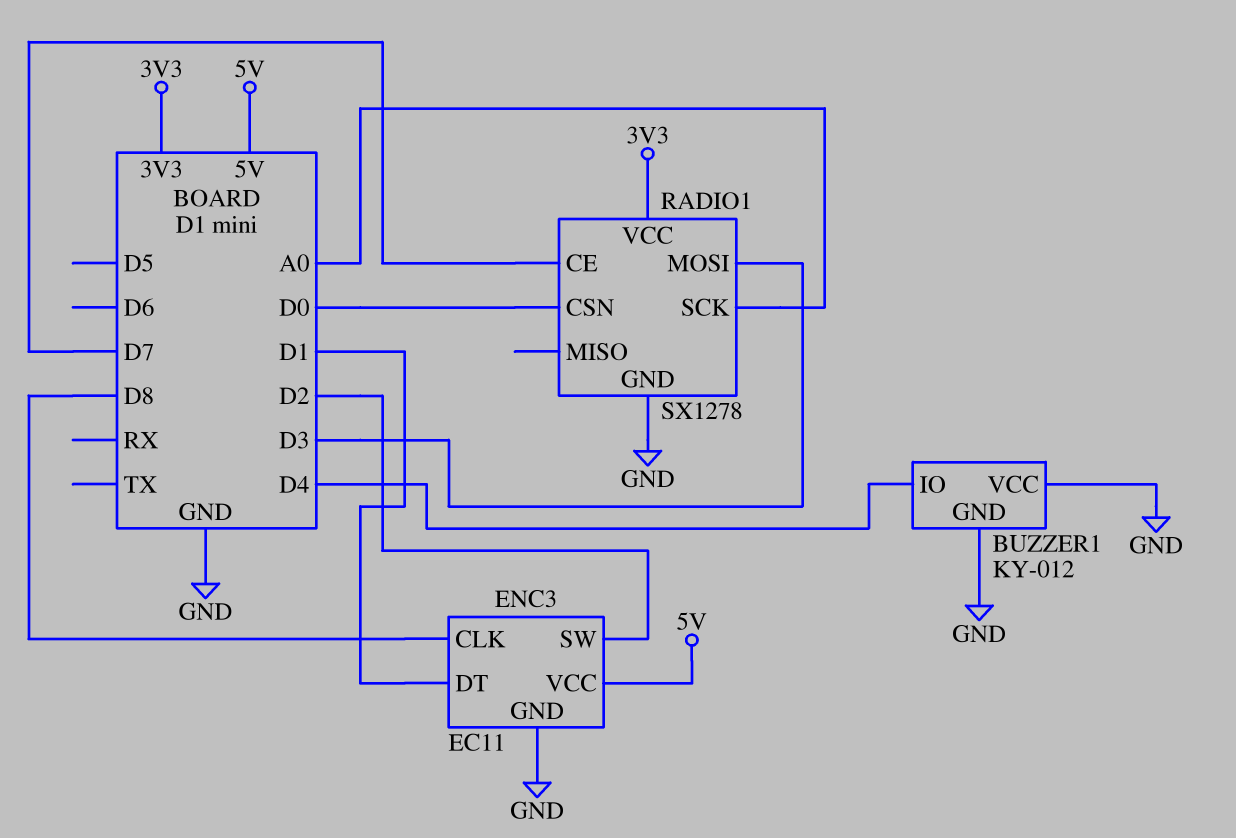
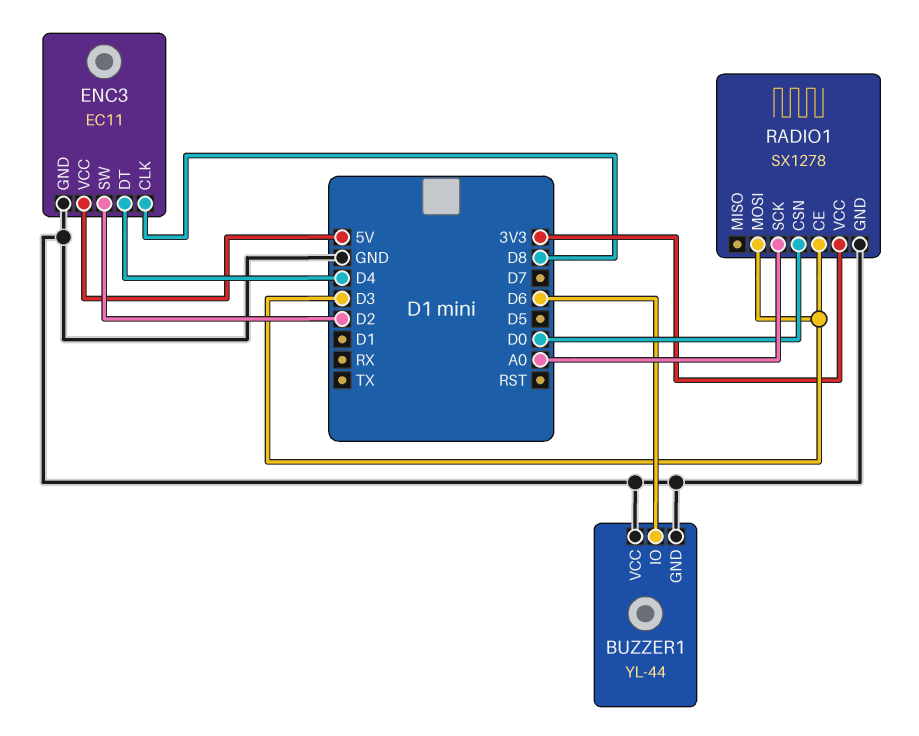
BUZZER1: KY-012 -> YL-44
BUZZER1 pin IO: D4 -> D6
ENC3 pin DT: D1 -> D4
RADIO1 pin CE: D7 -> D3

